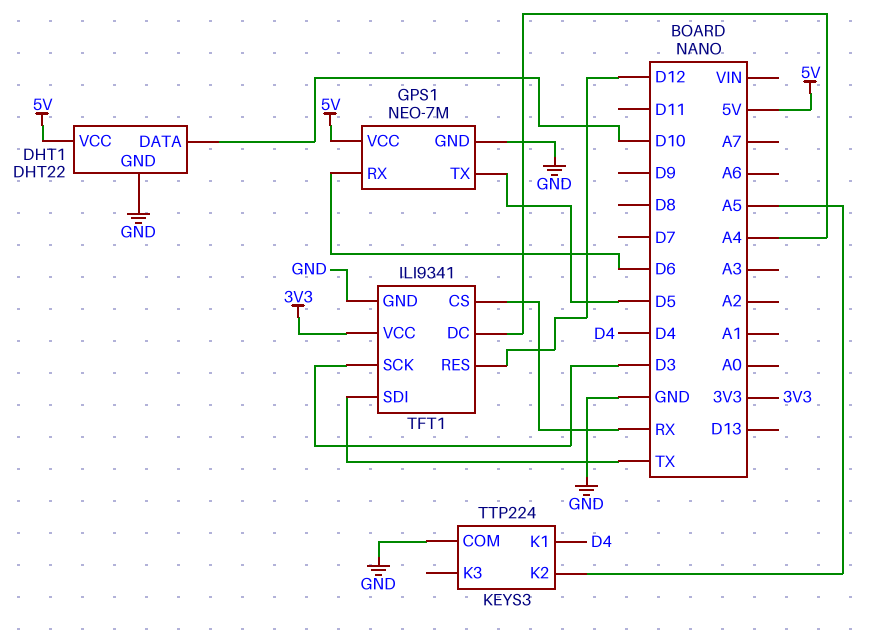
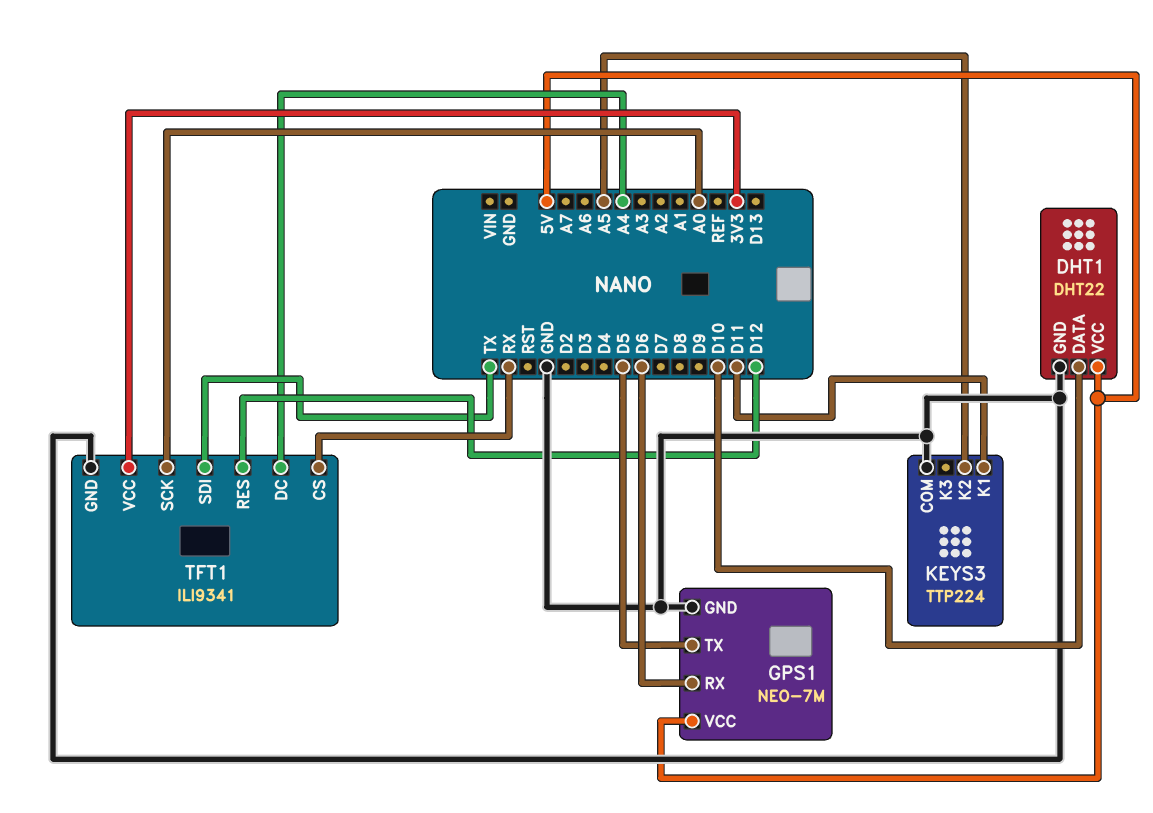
KEYS3 pin K1: D4 -> D11
TFT1 pin SCK: D3 -> A0

